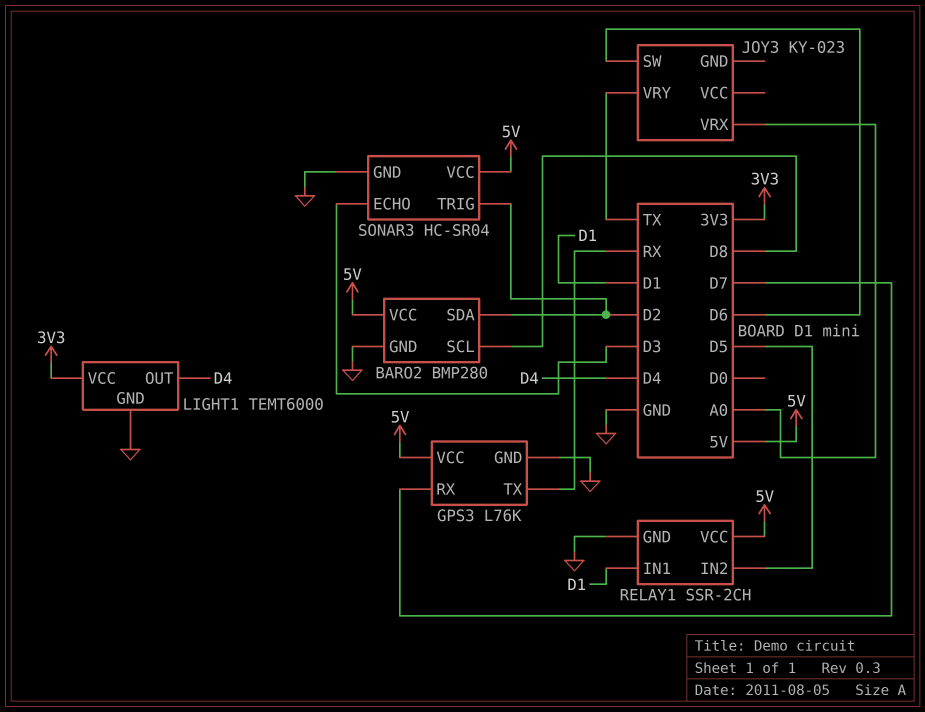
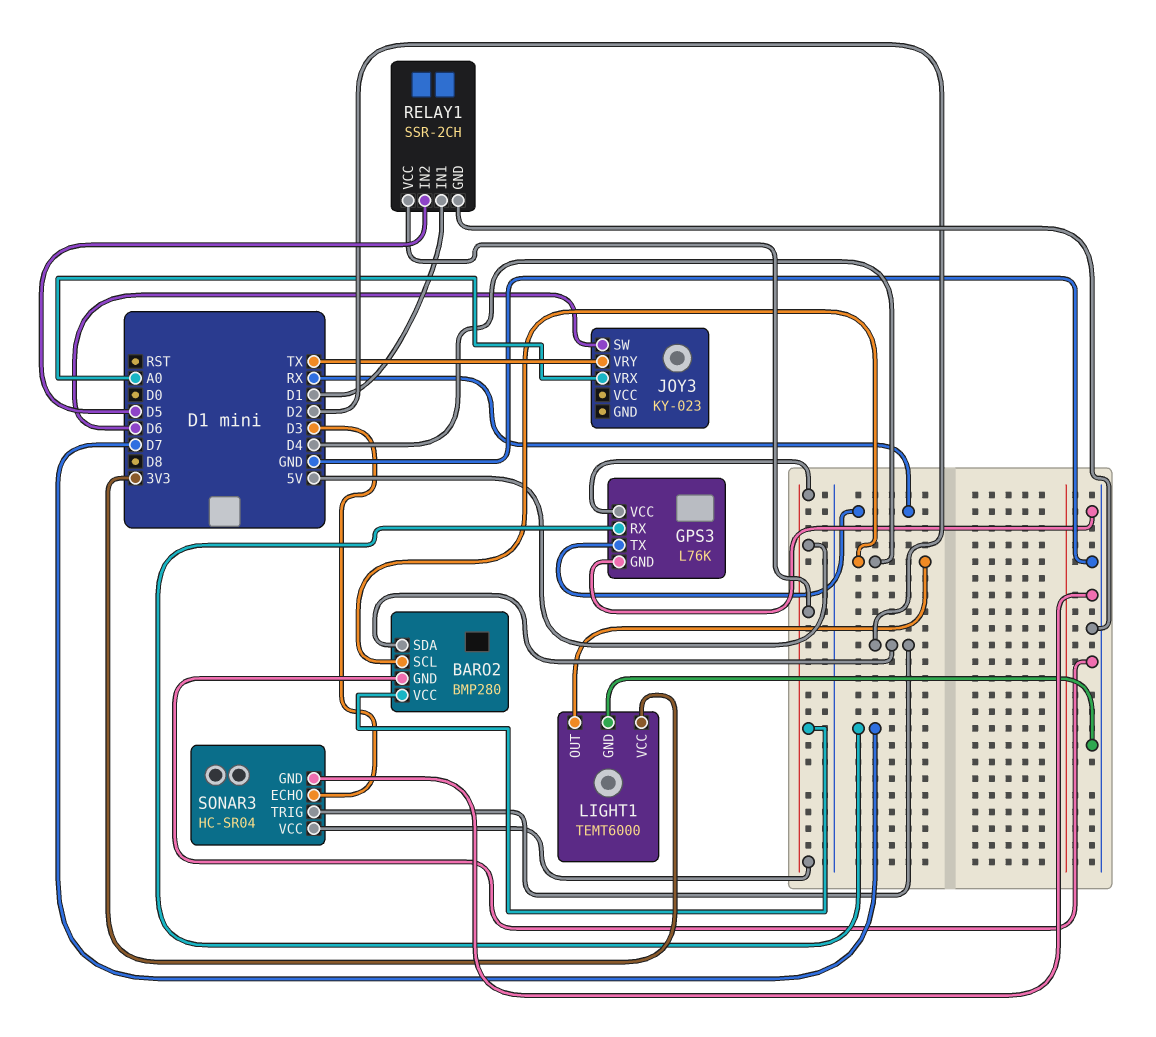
BARO2 pin SCL: D8 -> D4

